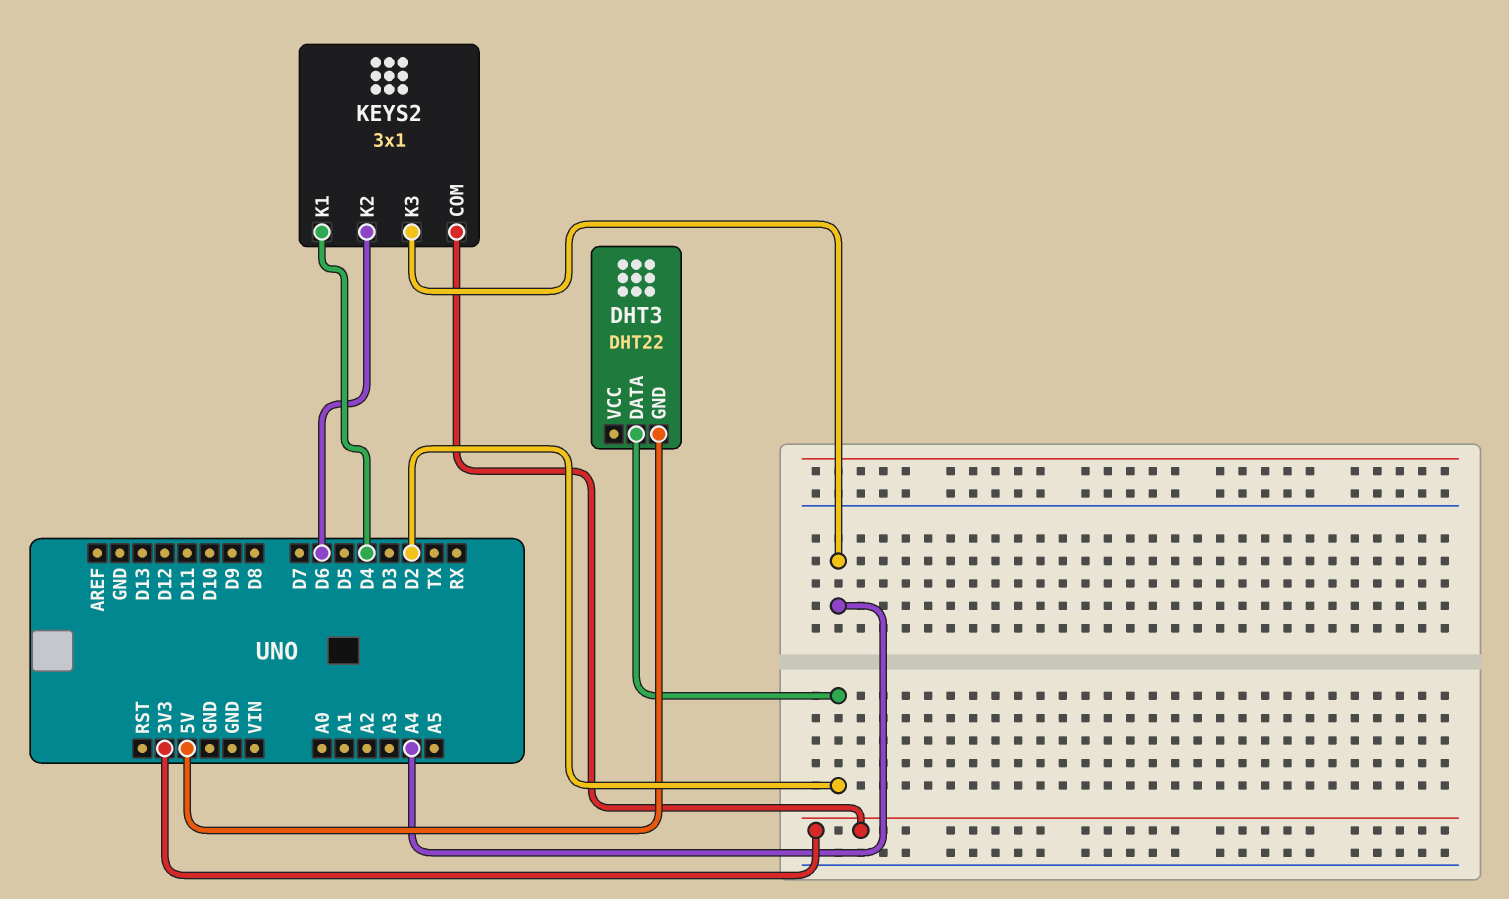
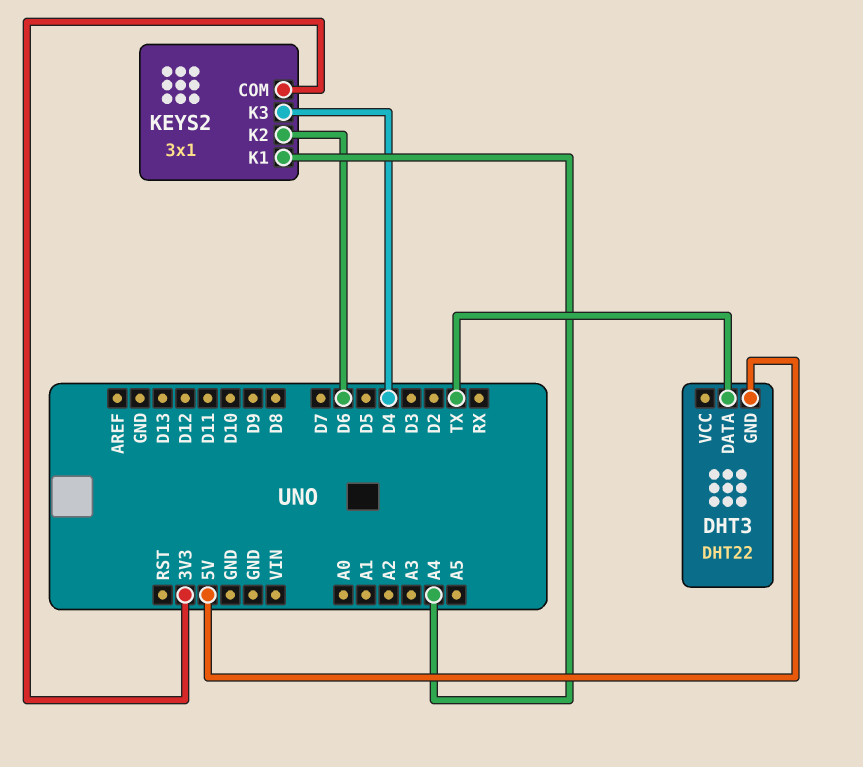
DHT3 pin DATA: D2 -> TX
KEYS2 pin K1: D4 -> A4
KEYS2 pin K3: A4 -> D4

